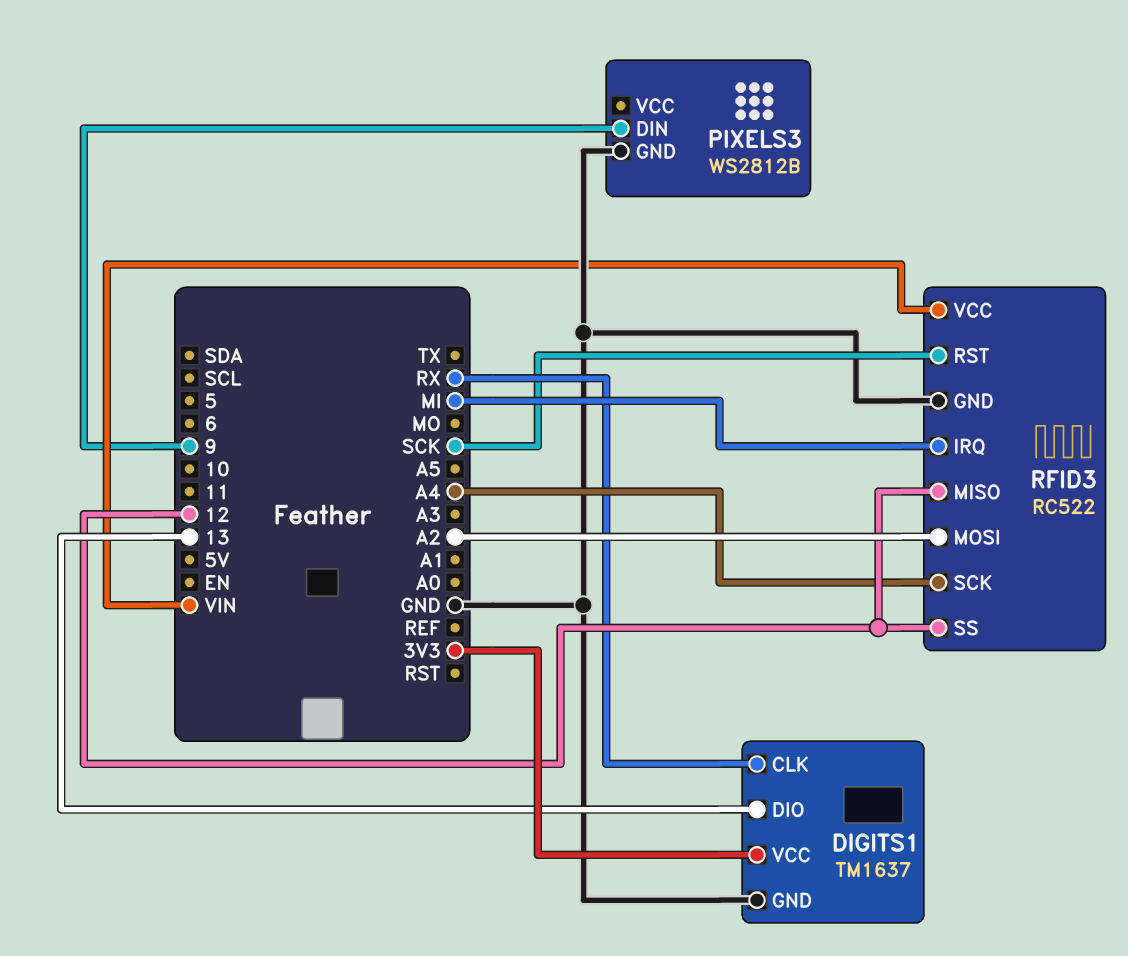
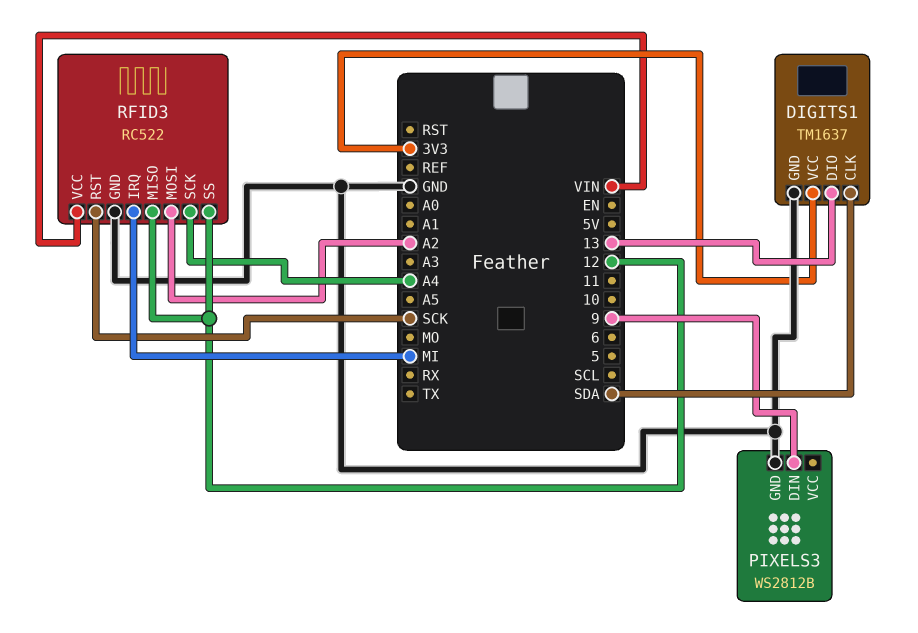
DIGITS1 pin CLK: RX -> SDA

